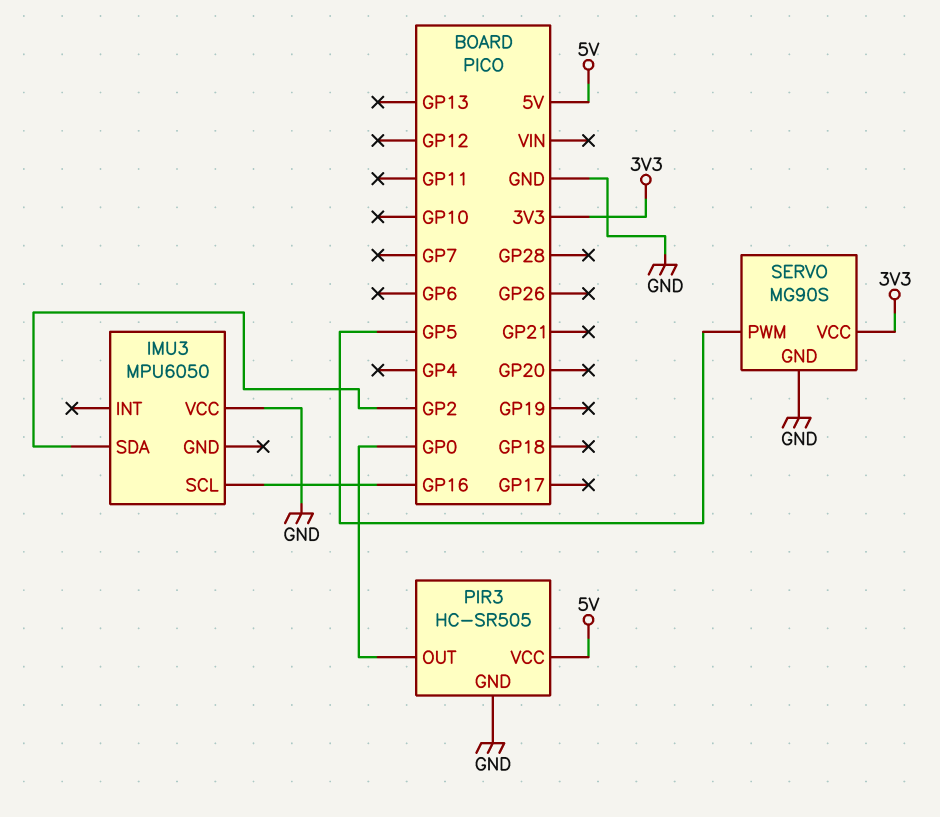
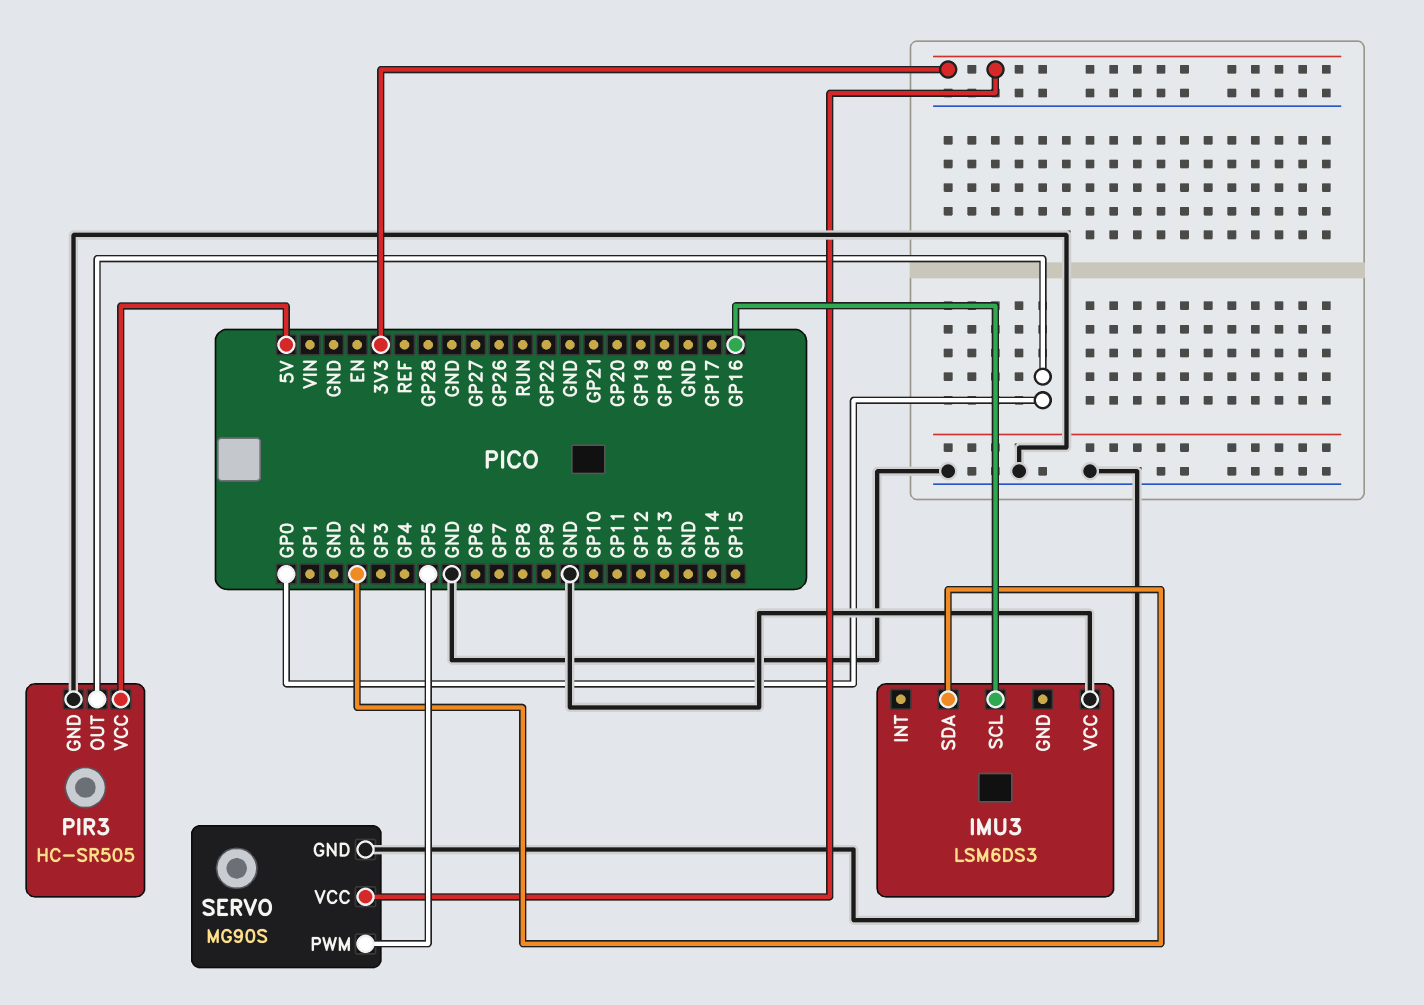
IMU3: MPU6050 -> LSM6DS3

